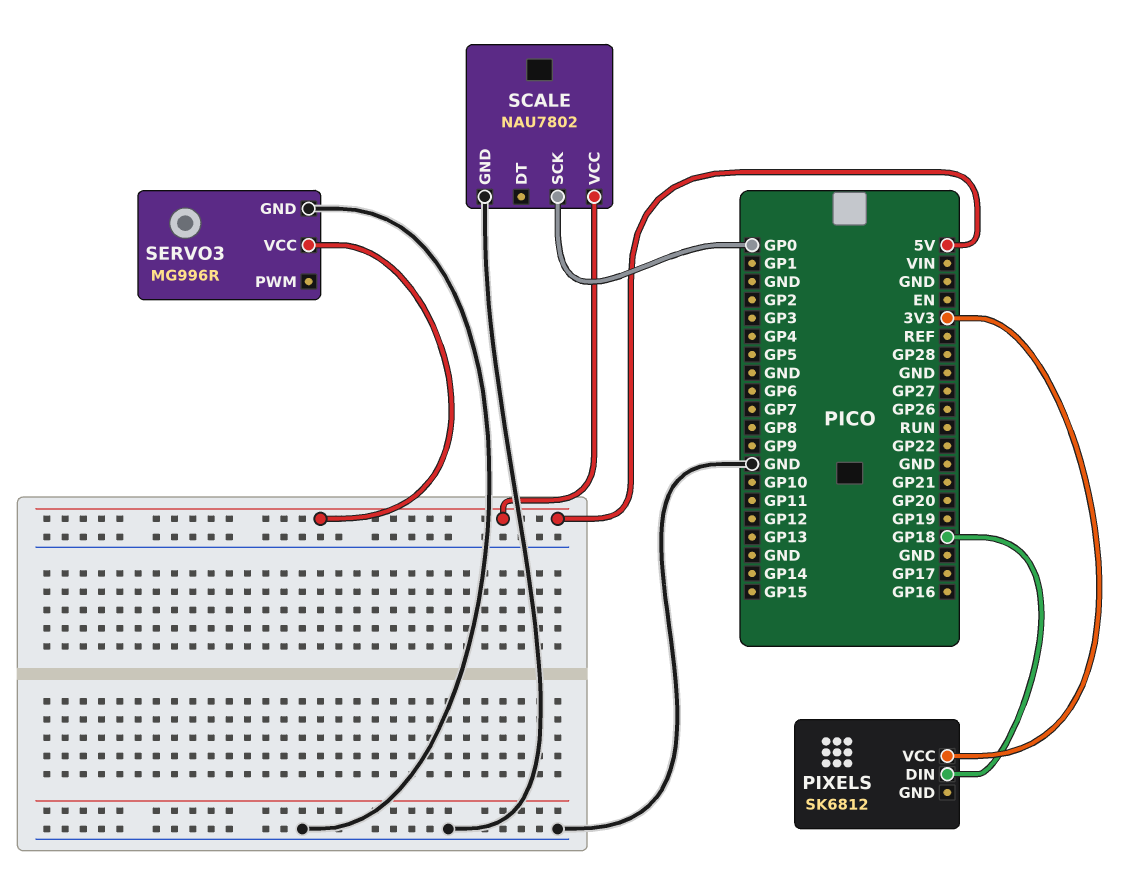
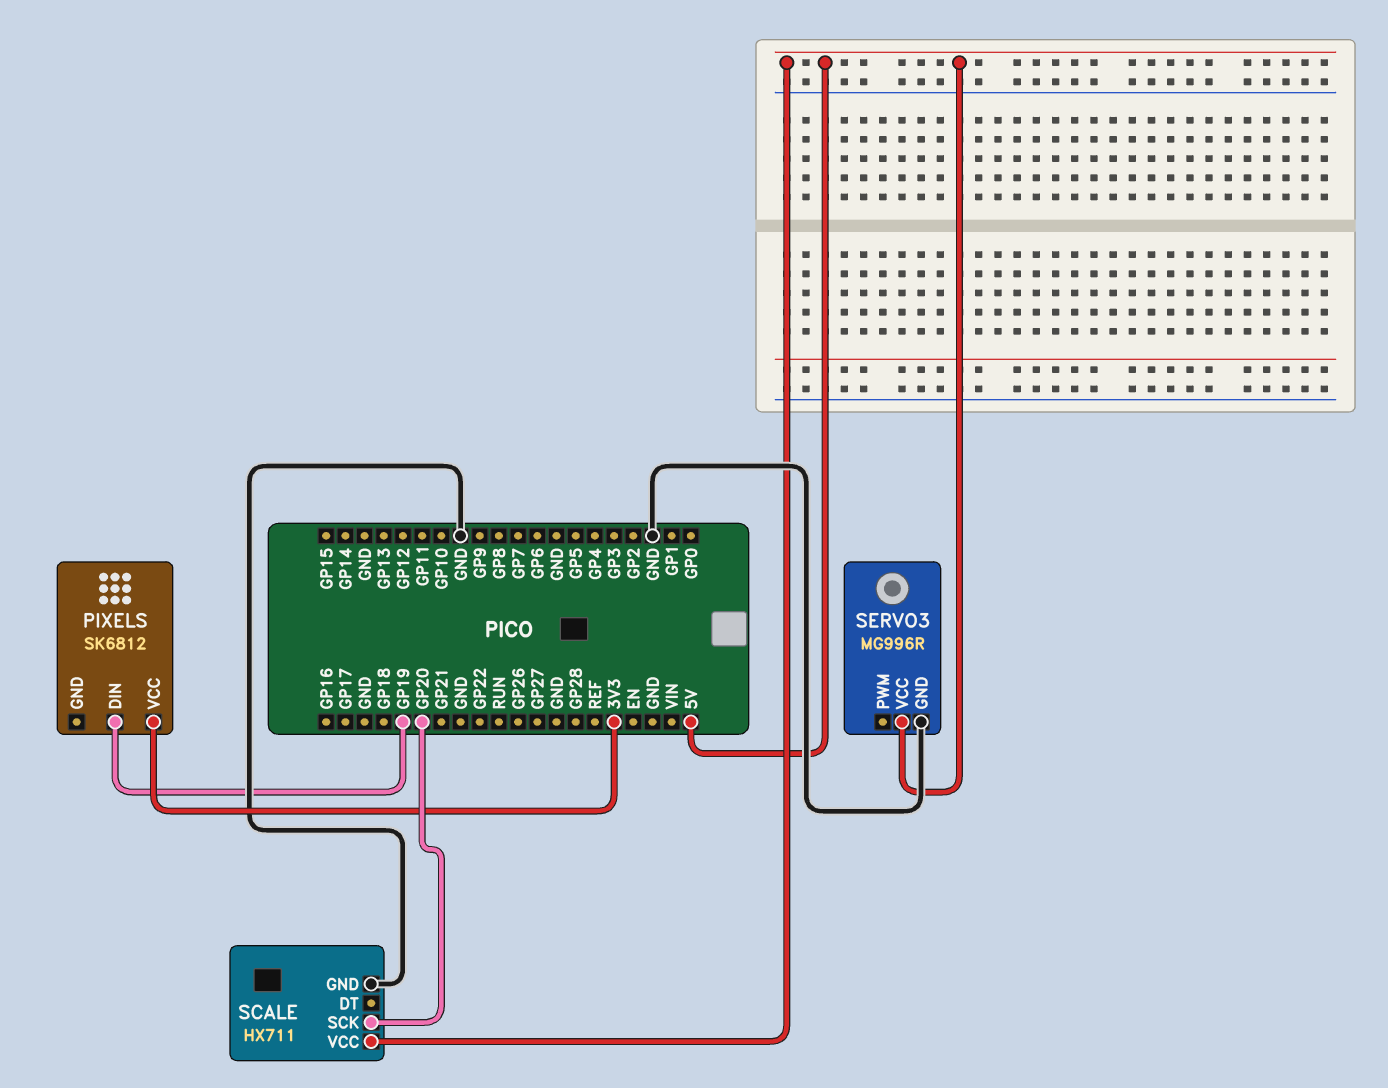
PIXELS pin DIN: GP18 -> GP19
SCALE: NAU7802 -> HX711
SCALE pin SCK: GP0 -> GP20

